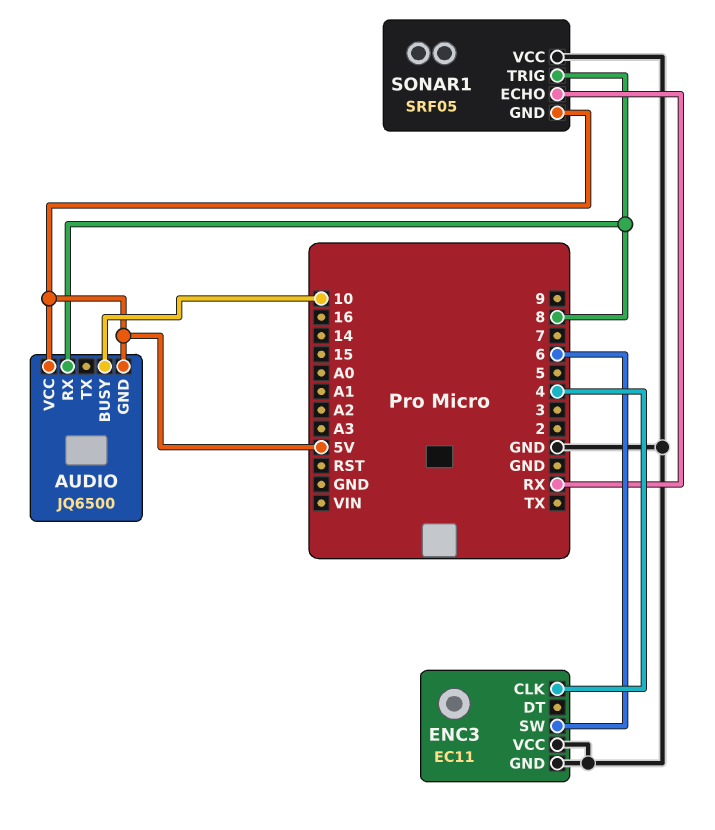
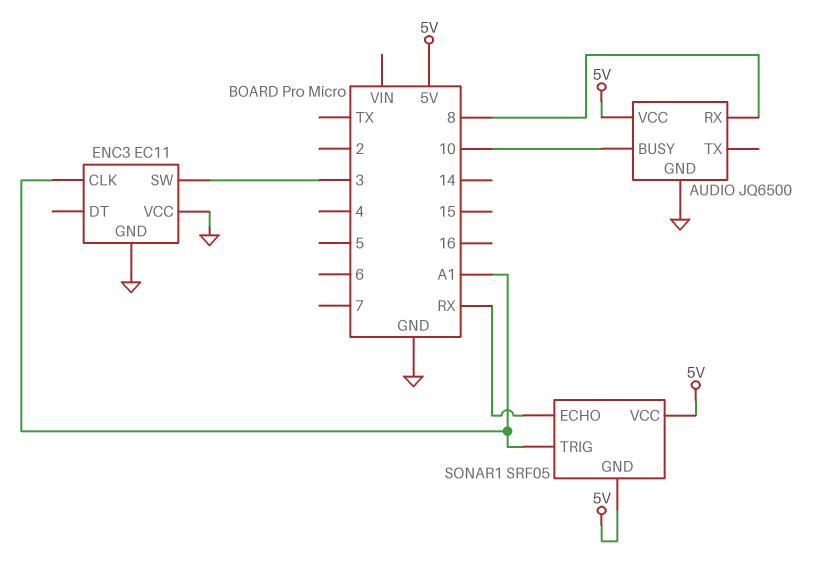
AUDIO pin GND: 5V -> GND
ENC3 pin CLK: 4 -> A1
ENC3 pin SW: 6 -> 3
SONAR1 pin TRIG: 8 -> A1
SONAR1 pin VCC: GND -> 5V

